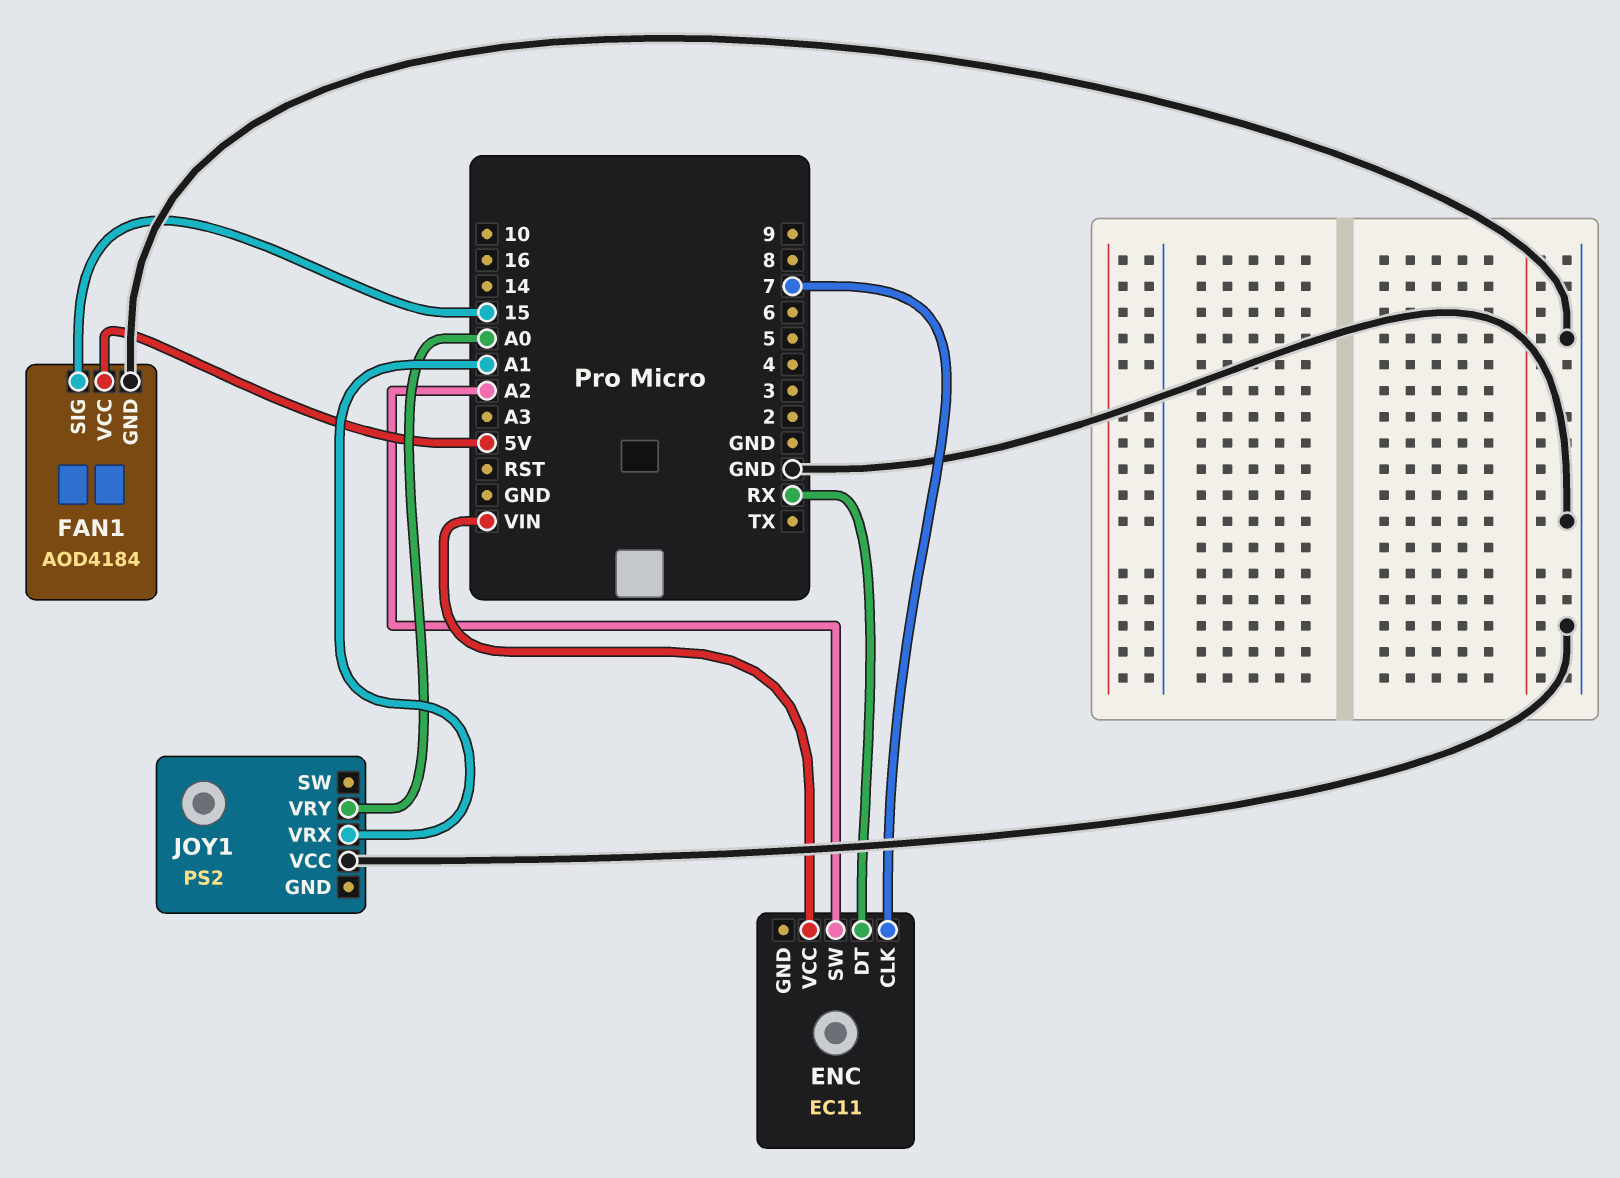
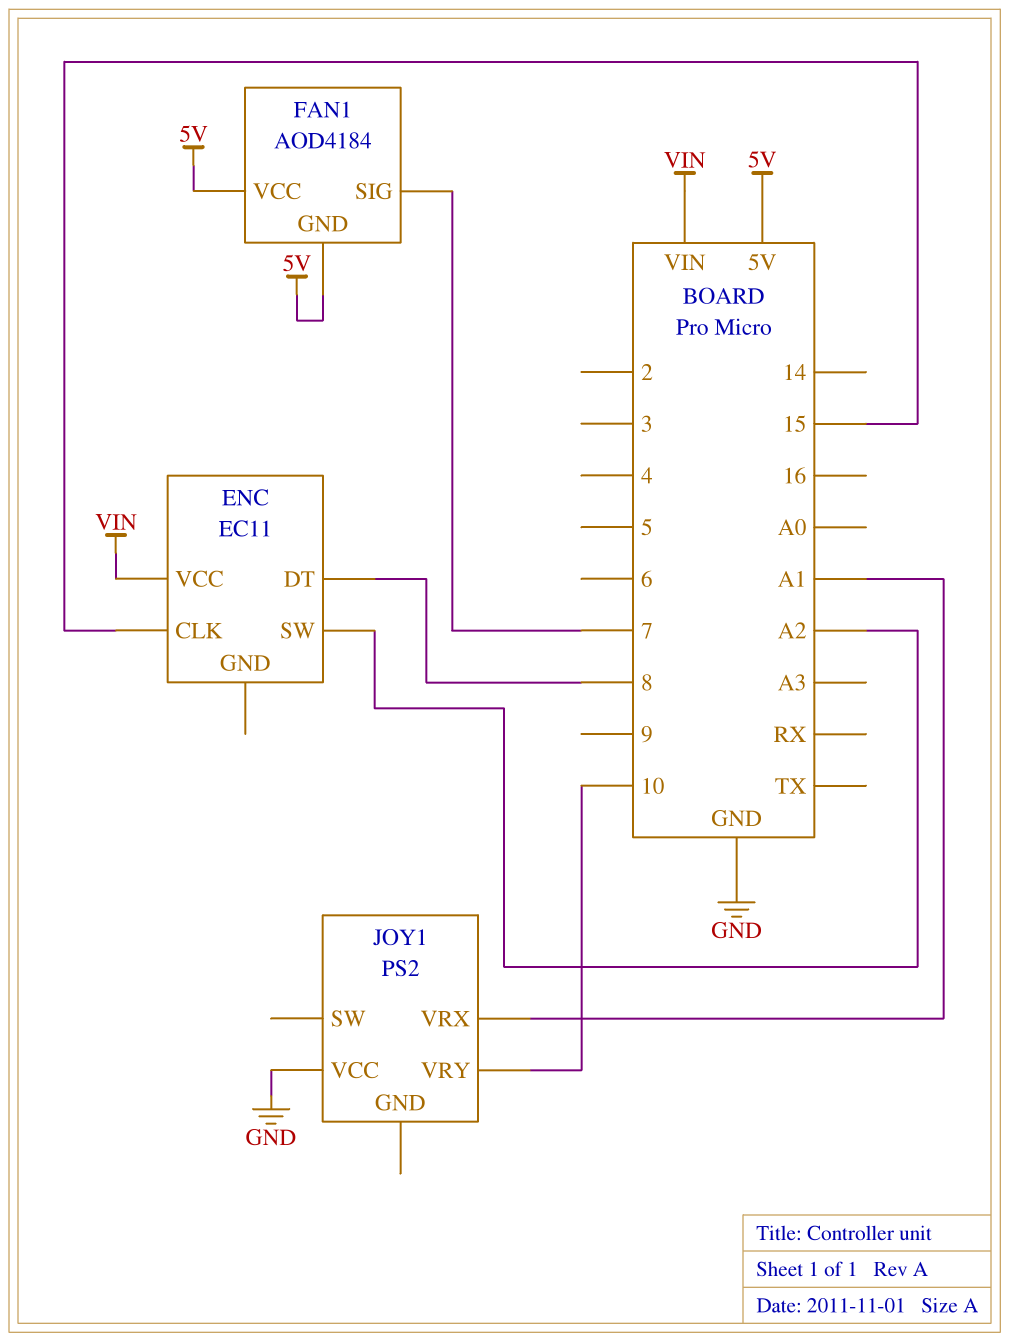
ENC pin CLK: 7 -> 15
ENC pin DT: RX -> 8
FAN1 pin GND: GND -> 5V
FAN1 pin SIG: 15 -> 7
JOY1 pin VRY: A0 -> 10

